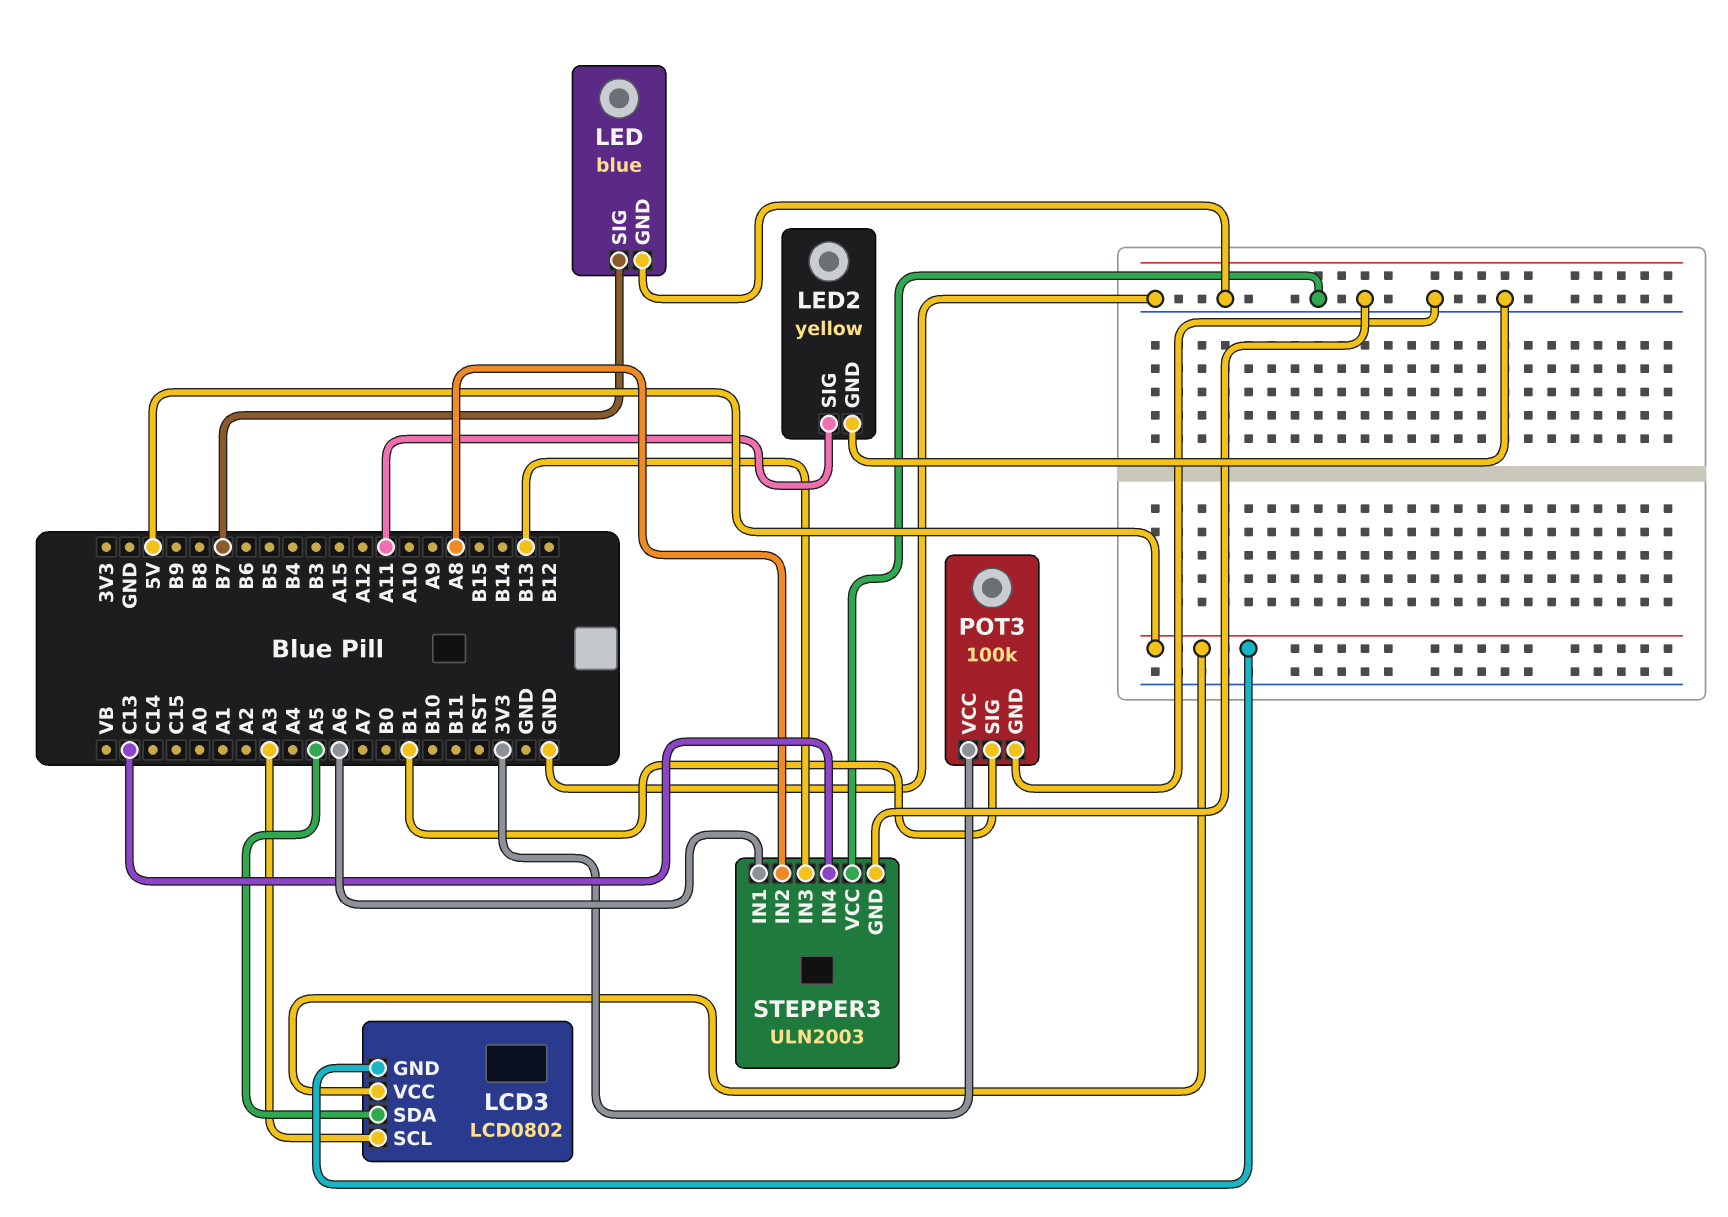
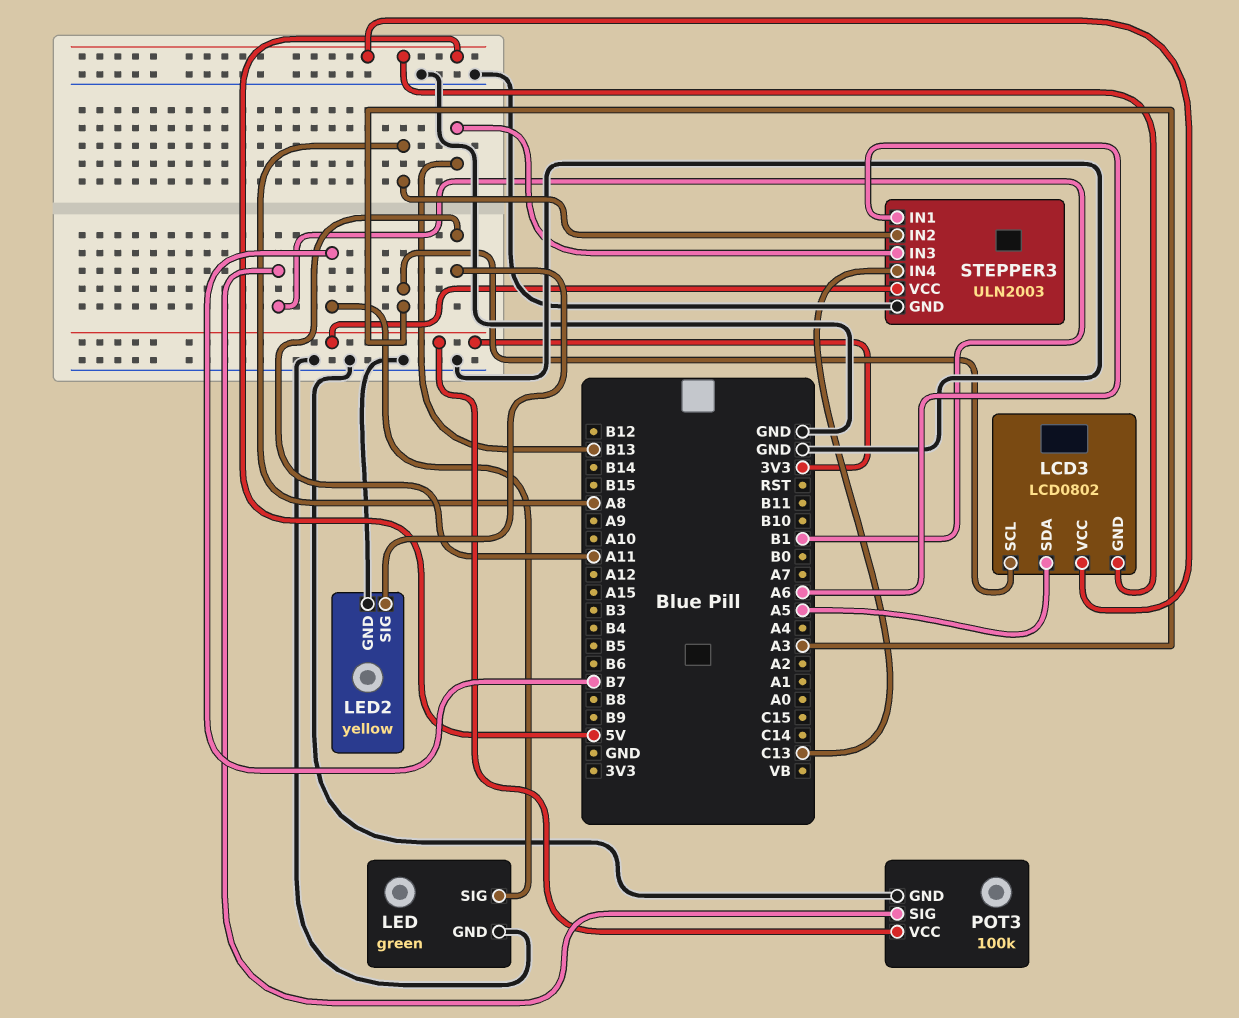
LED: blue -> green
STEPPER3 pin VCC: GND -> 3V3

